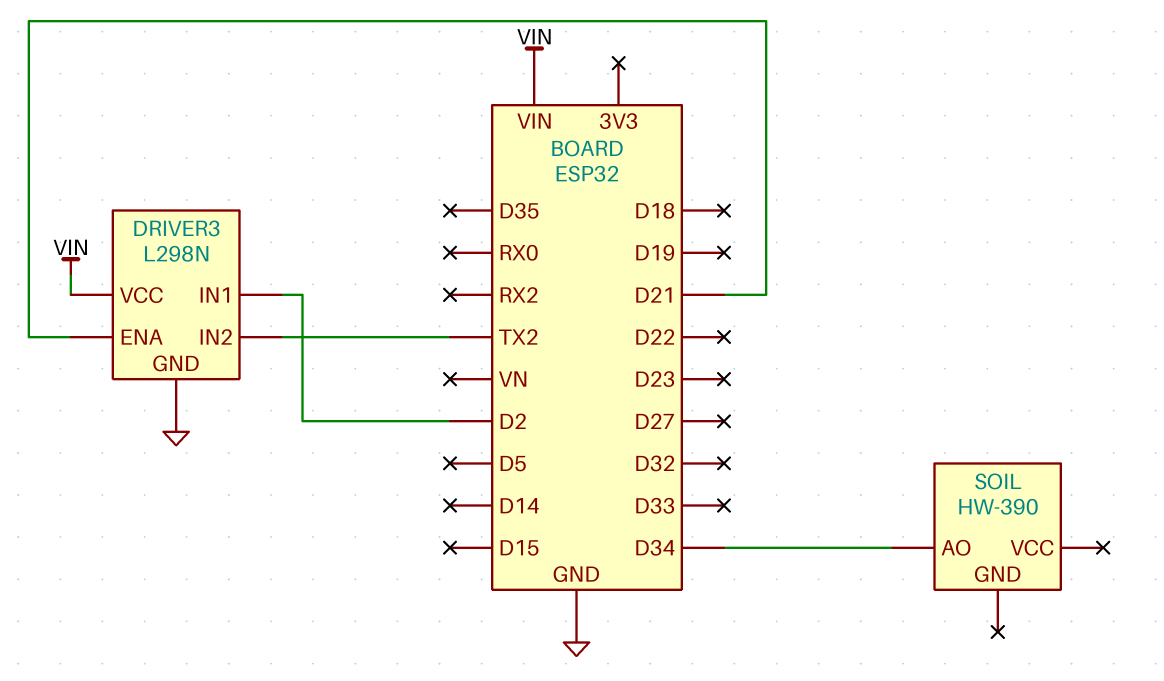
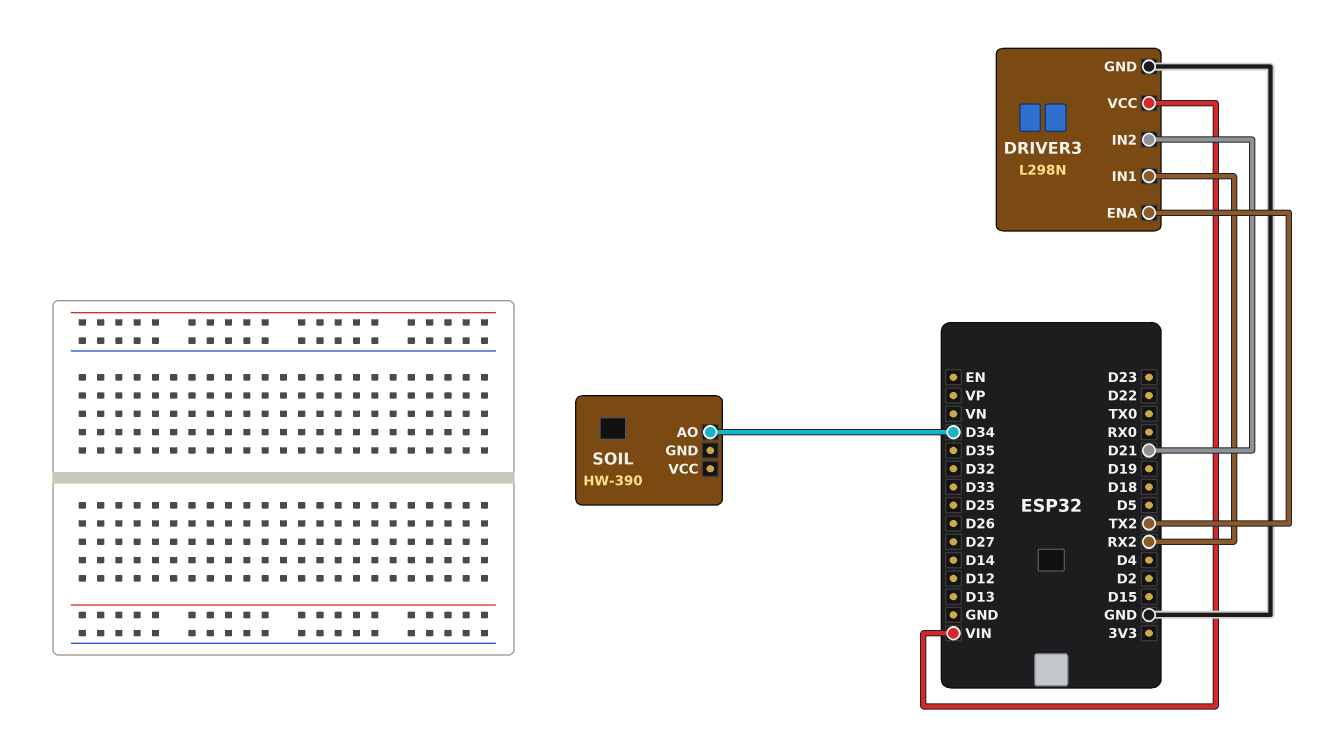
DRIVER3 pin ENA: D21 -> TX2
DRIVER3 pin IN1: D2 -> RX2
DRIVER3 pin IN2: TX2 -> D21

